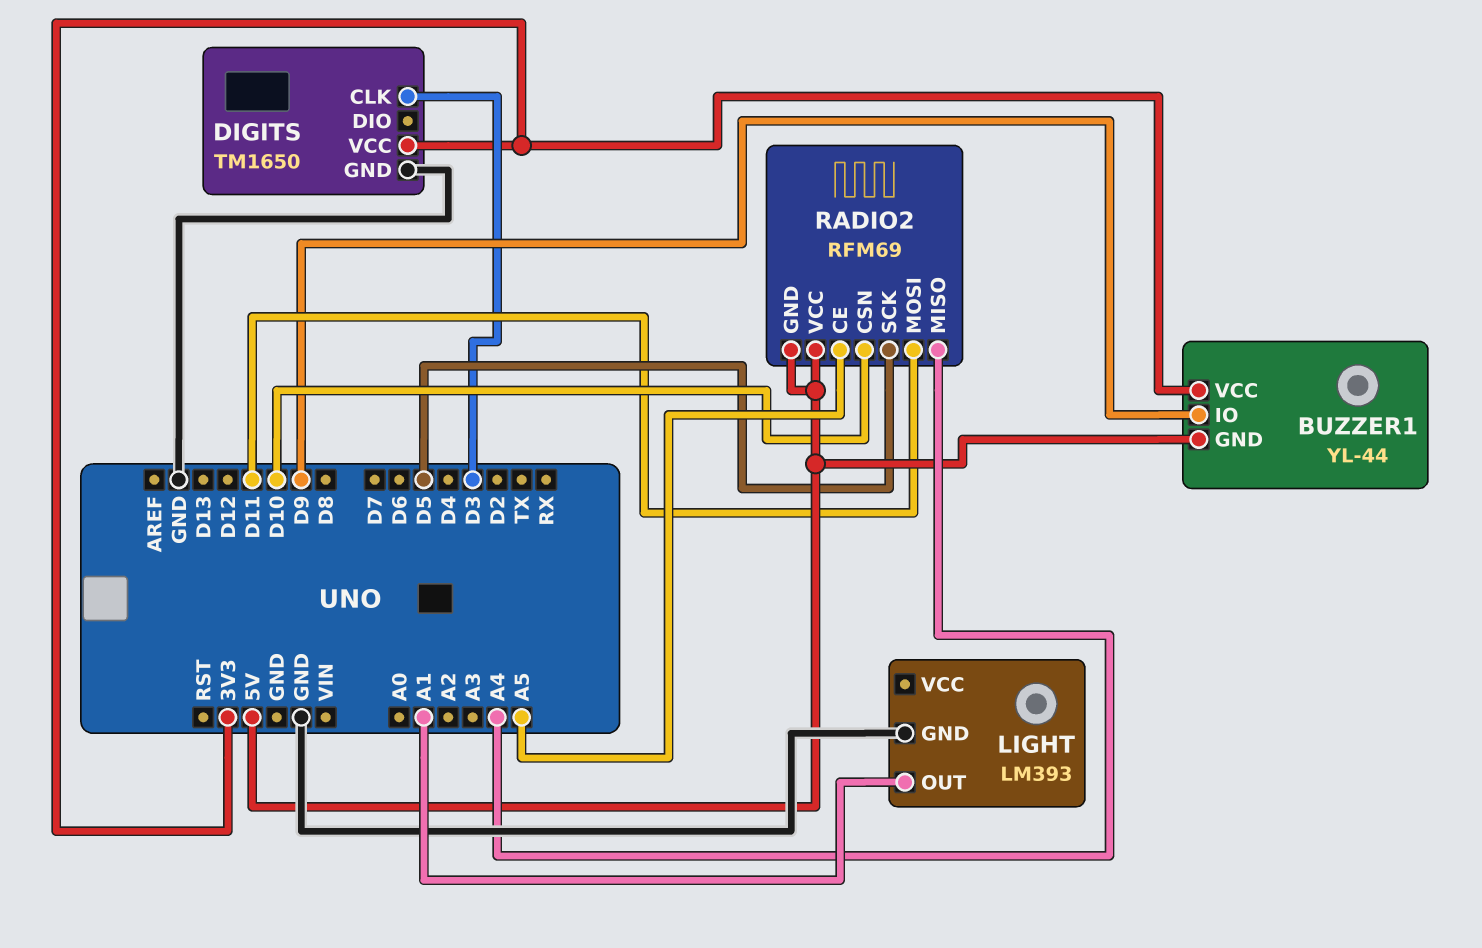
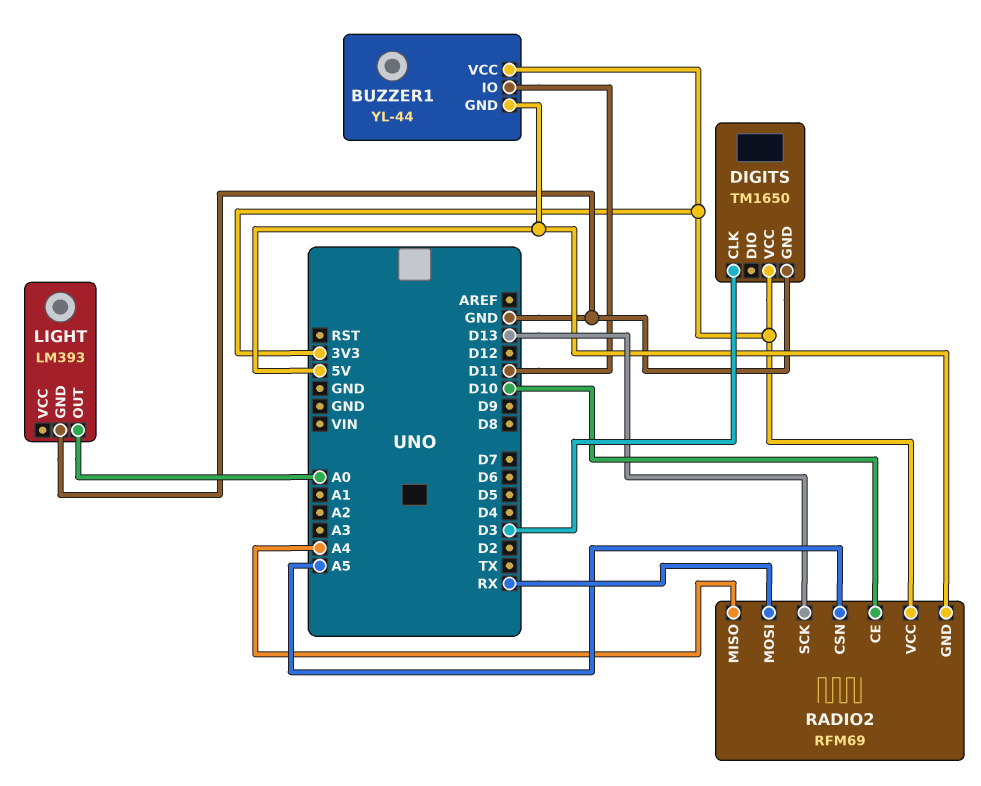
BUZZER1 pin IO: D9 -> D11
LIGHT pin OUT: A1 -> A0
RADIO2 pin CE: A5 -> D10
RADIO2 pin CSN: D10 -> A5
RADIO2 pin MOSI: D11 -> RX
RADIO2 pin SCK: D5 -> D13
RADIO2 pin VCC: 5V -> 3V3

